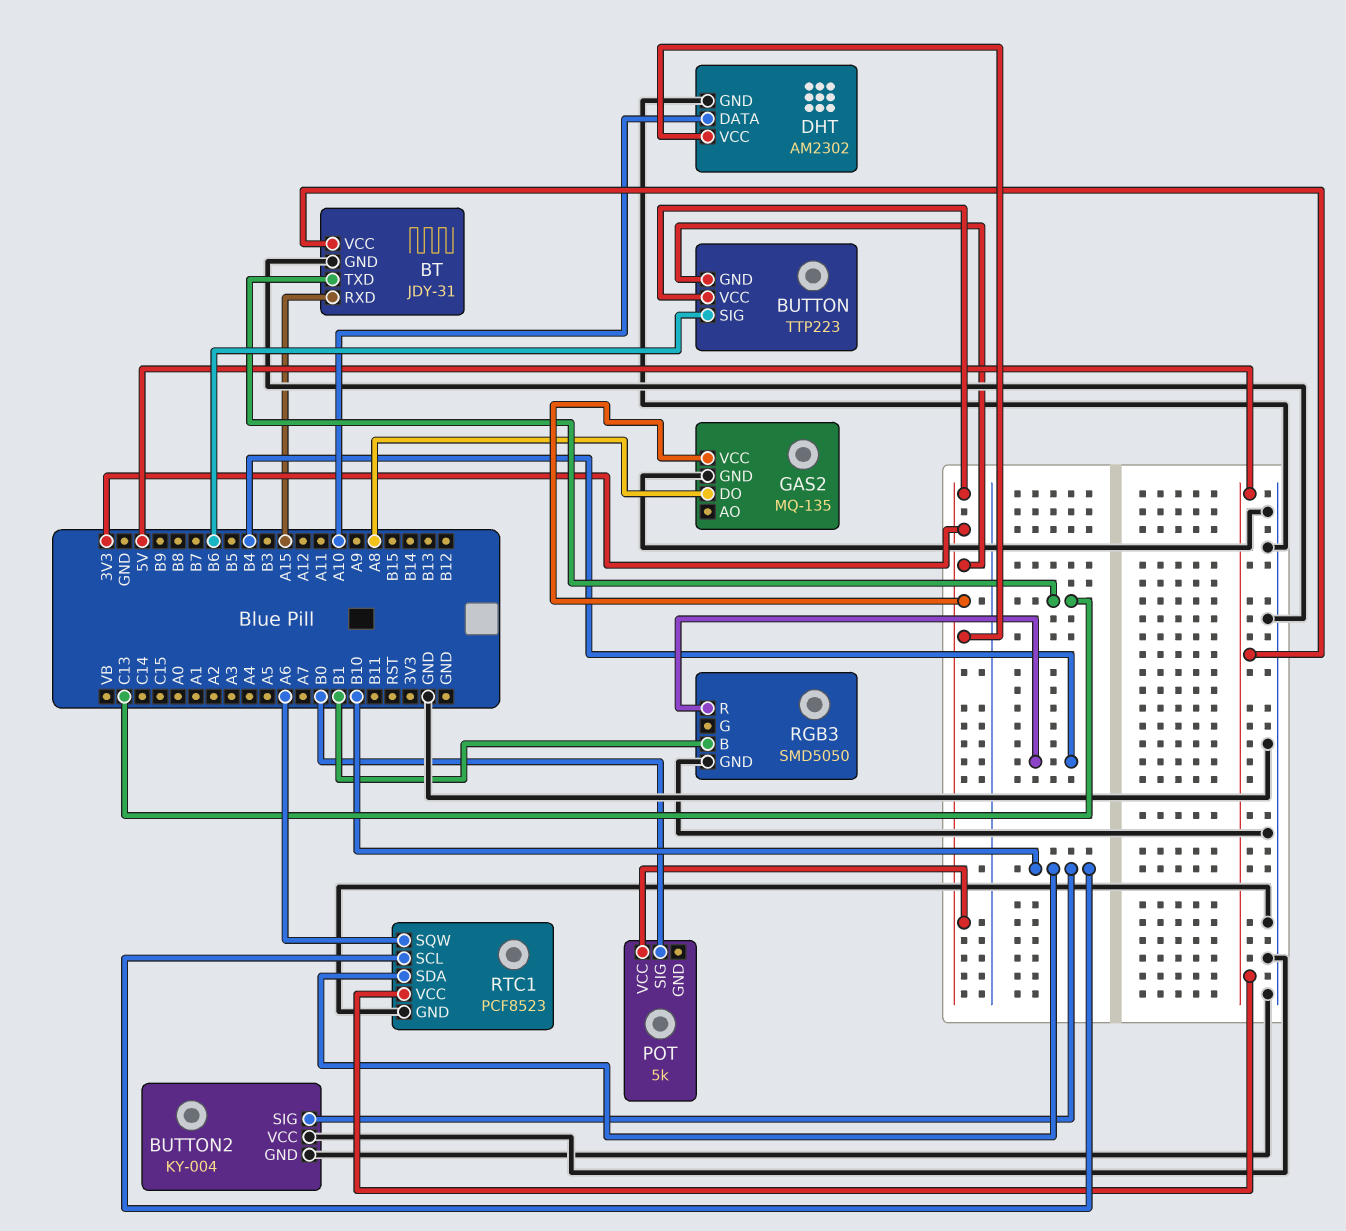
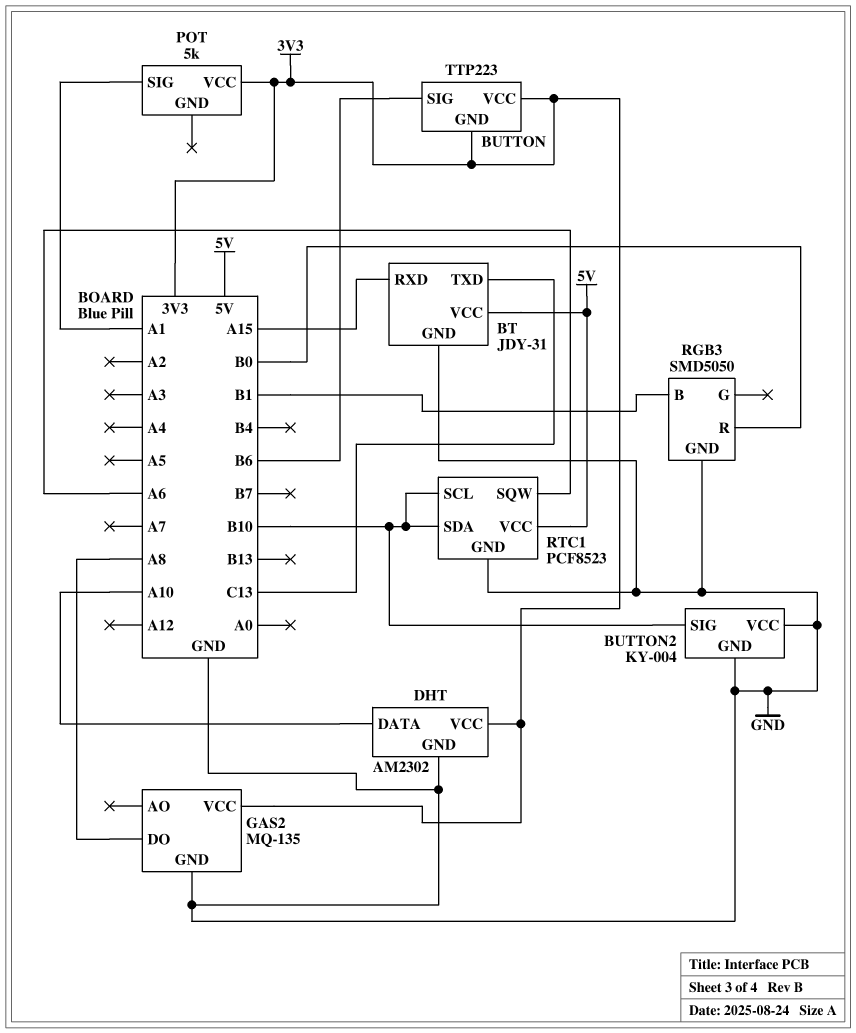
POT pin SIG: B0 -> A1
RGB3 pin R: B4 -> B0

